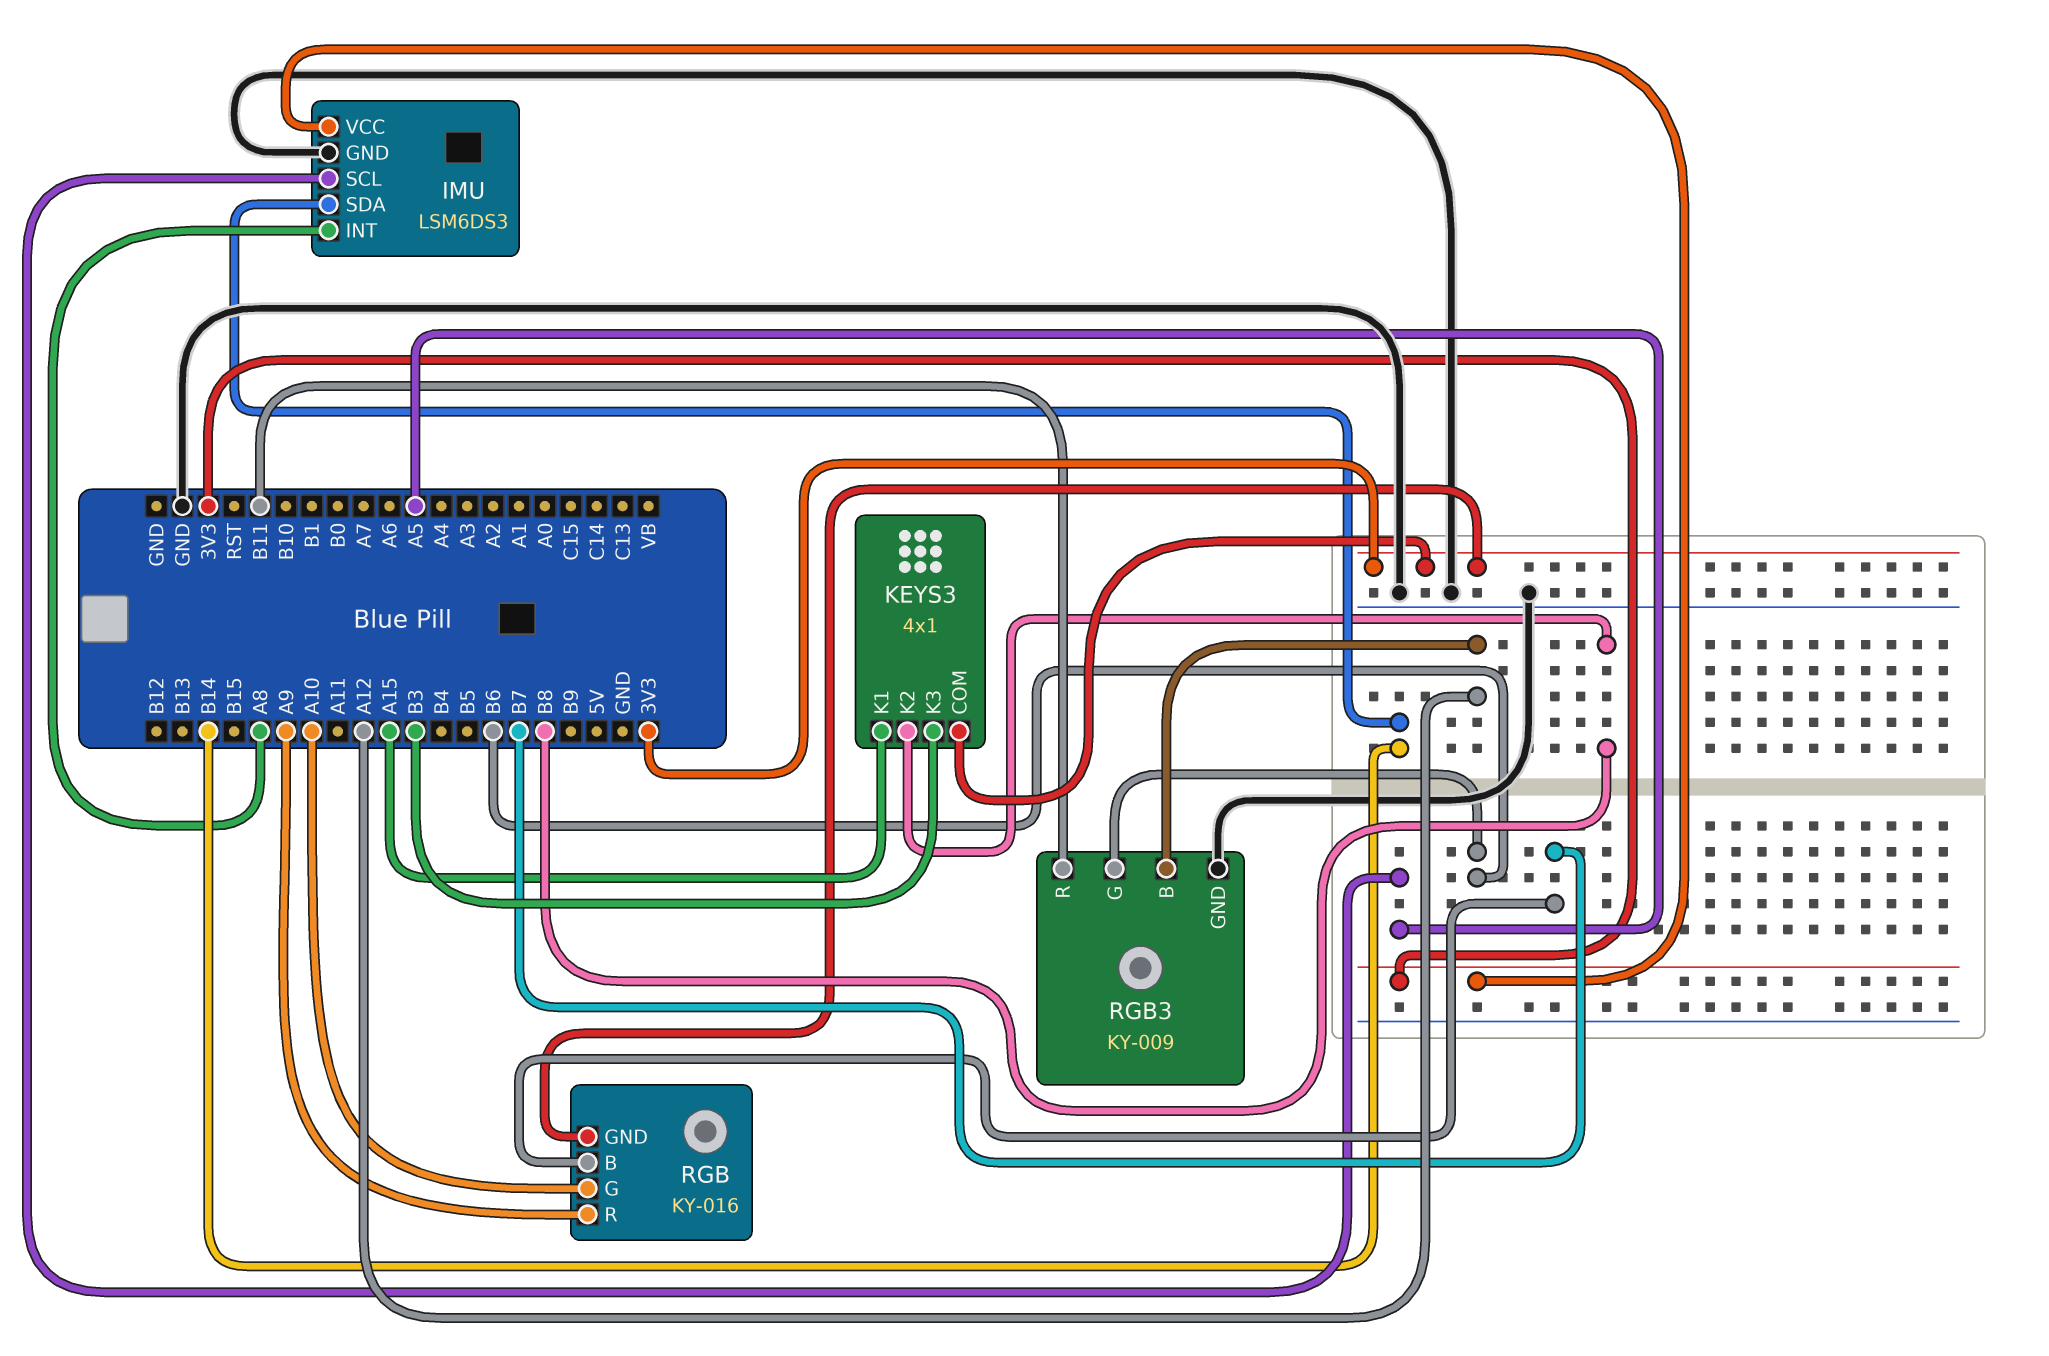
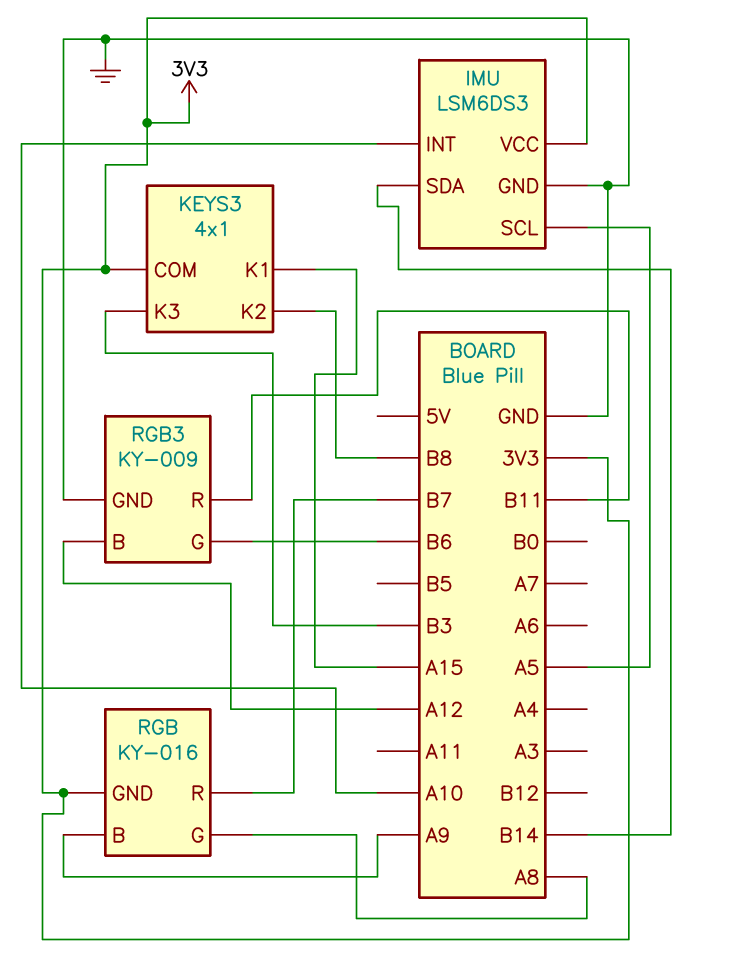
IMU pin INT: A8 -> A10
RGB pin B: B7 -> A9
RGB pin G: A10 -> A8
RGB pin R: A9 -> B7

